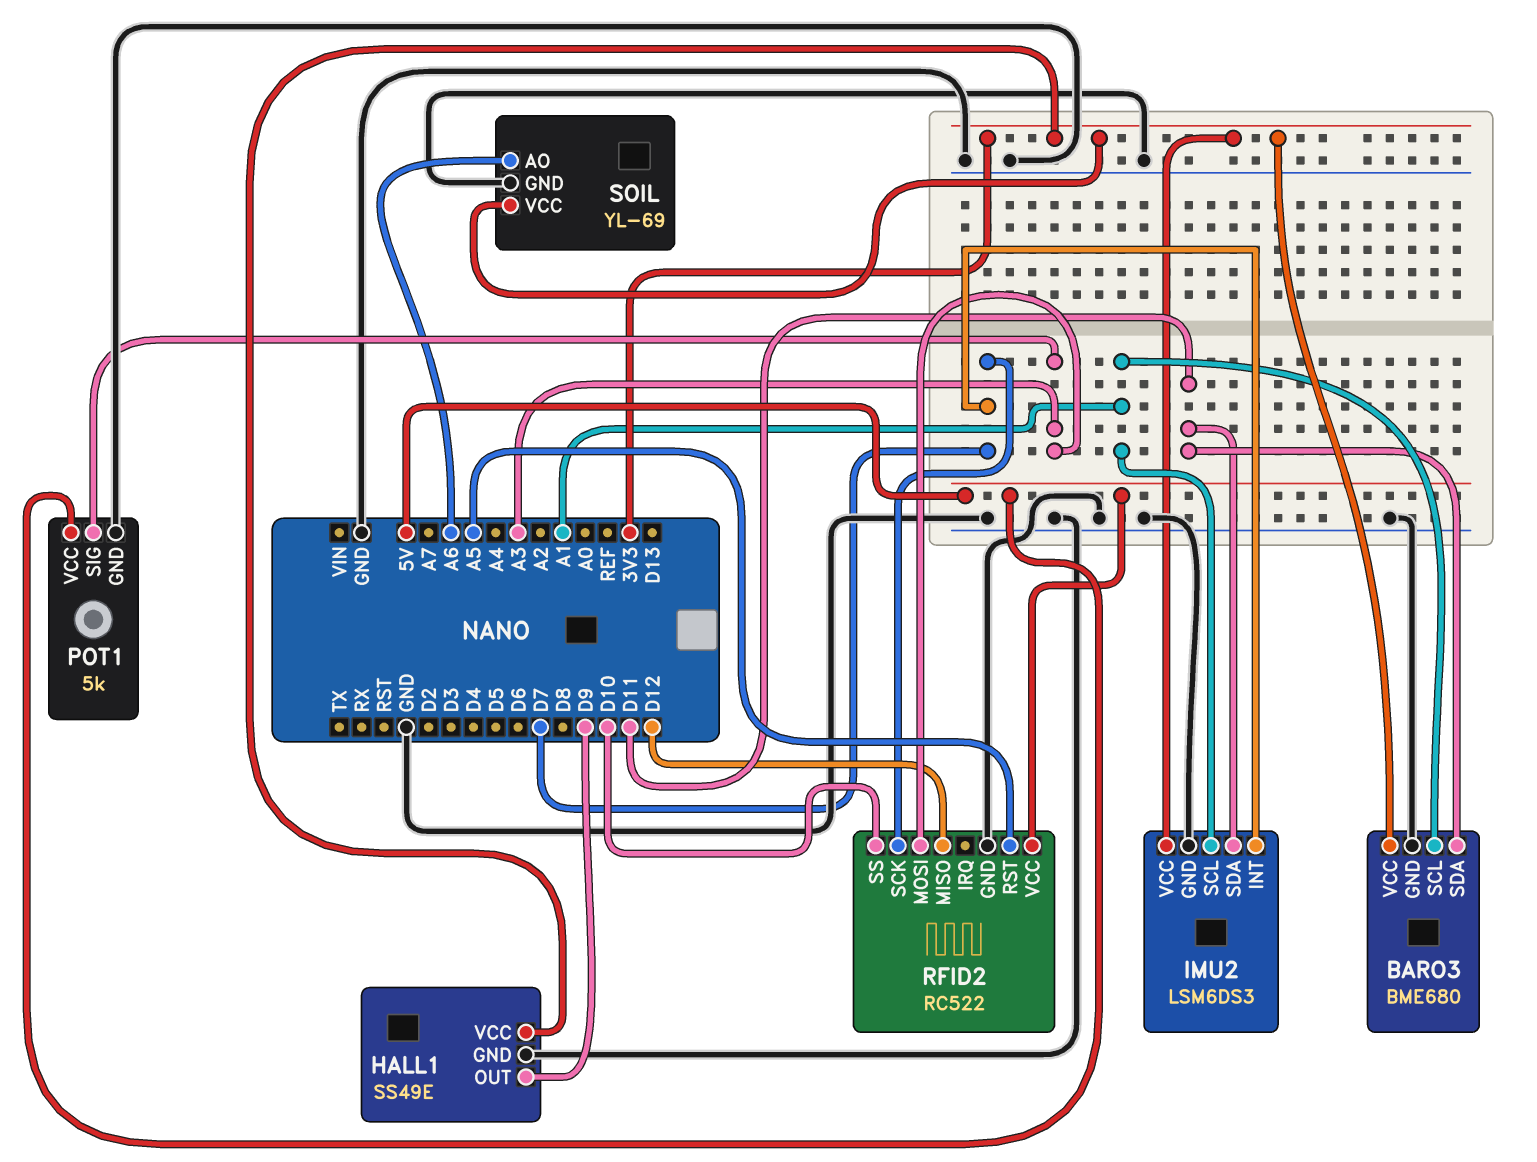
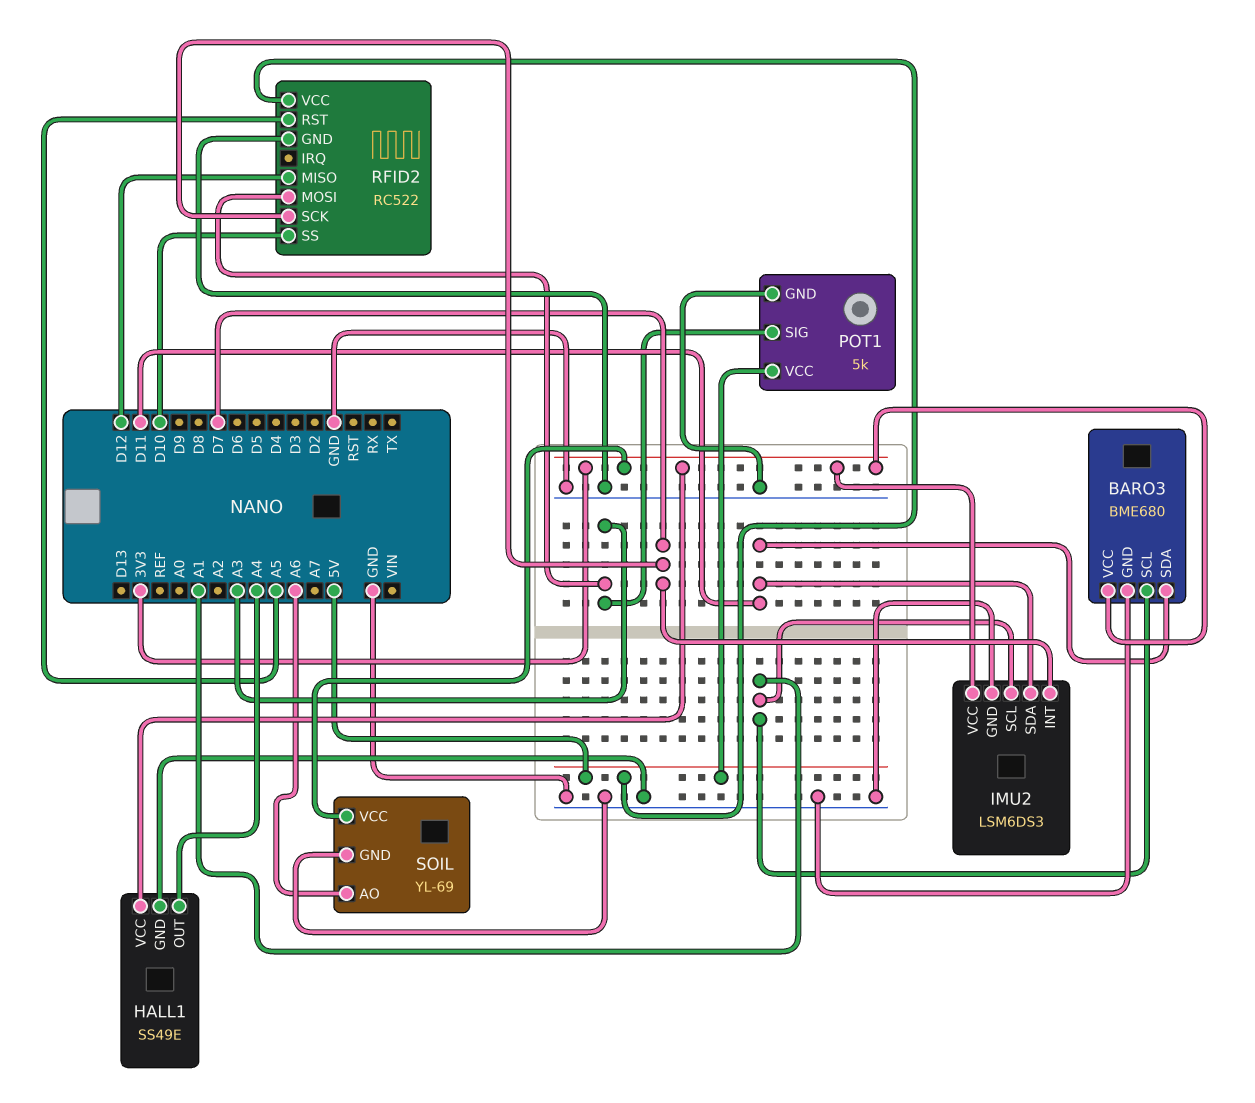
HALL1 pin OUT: D9 -> A4

